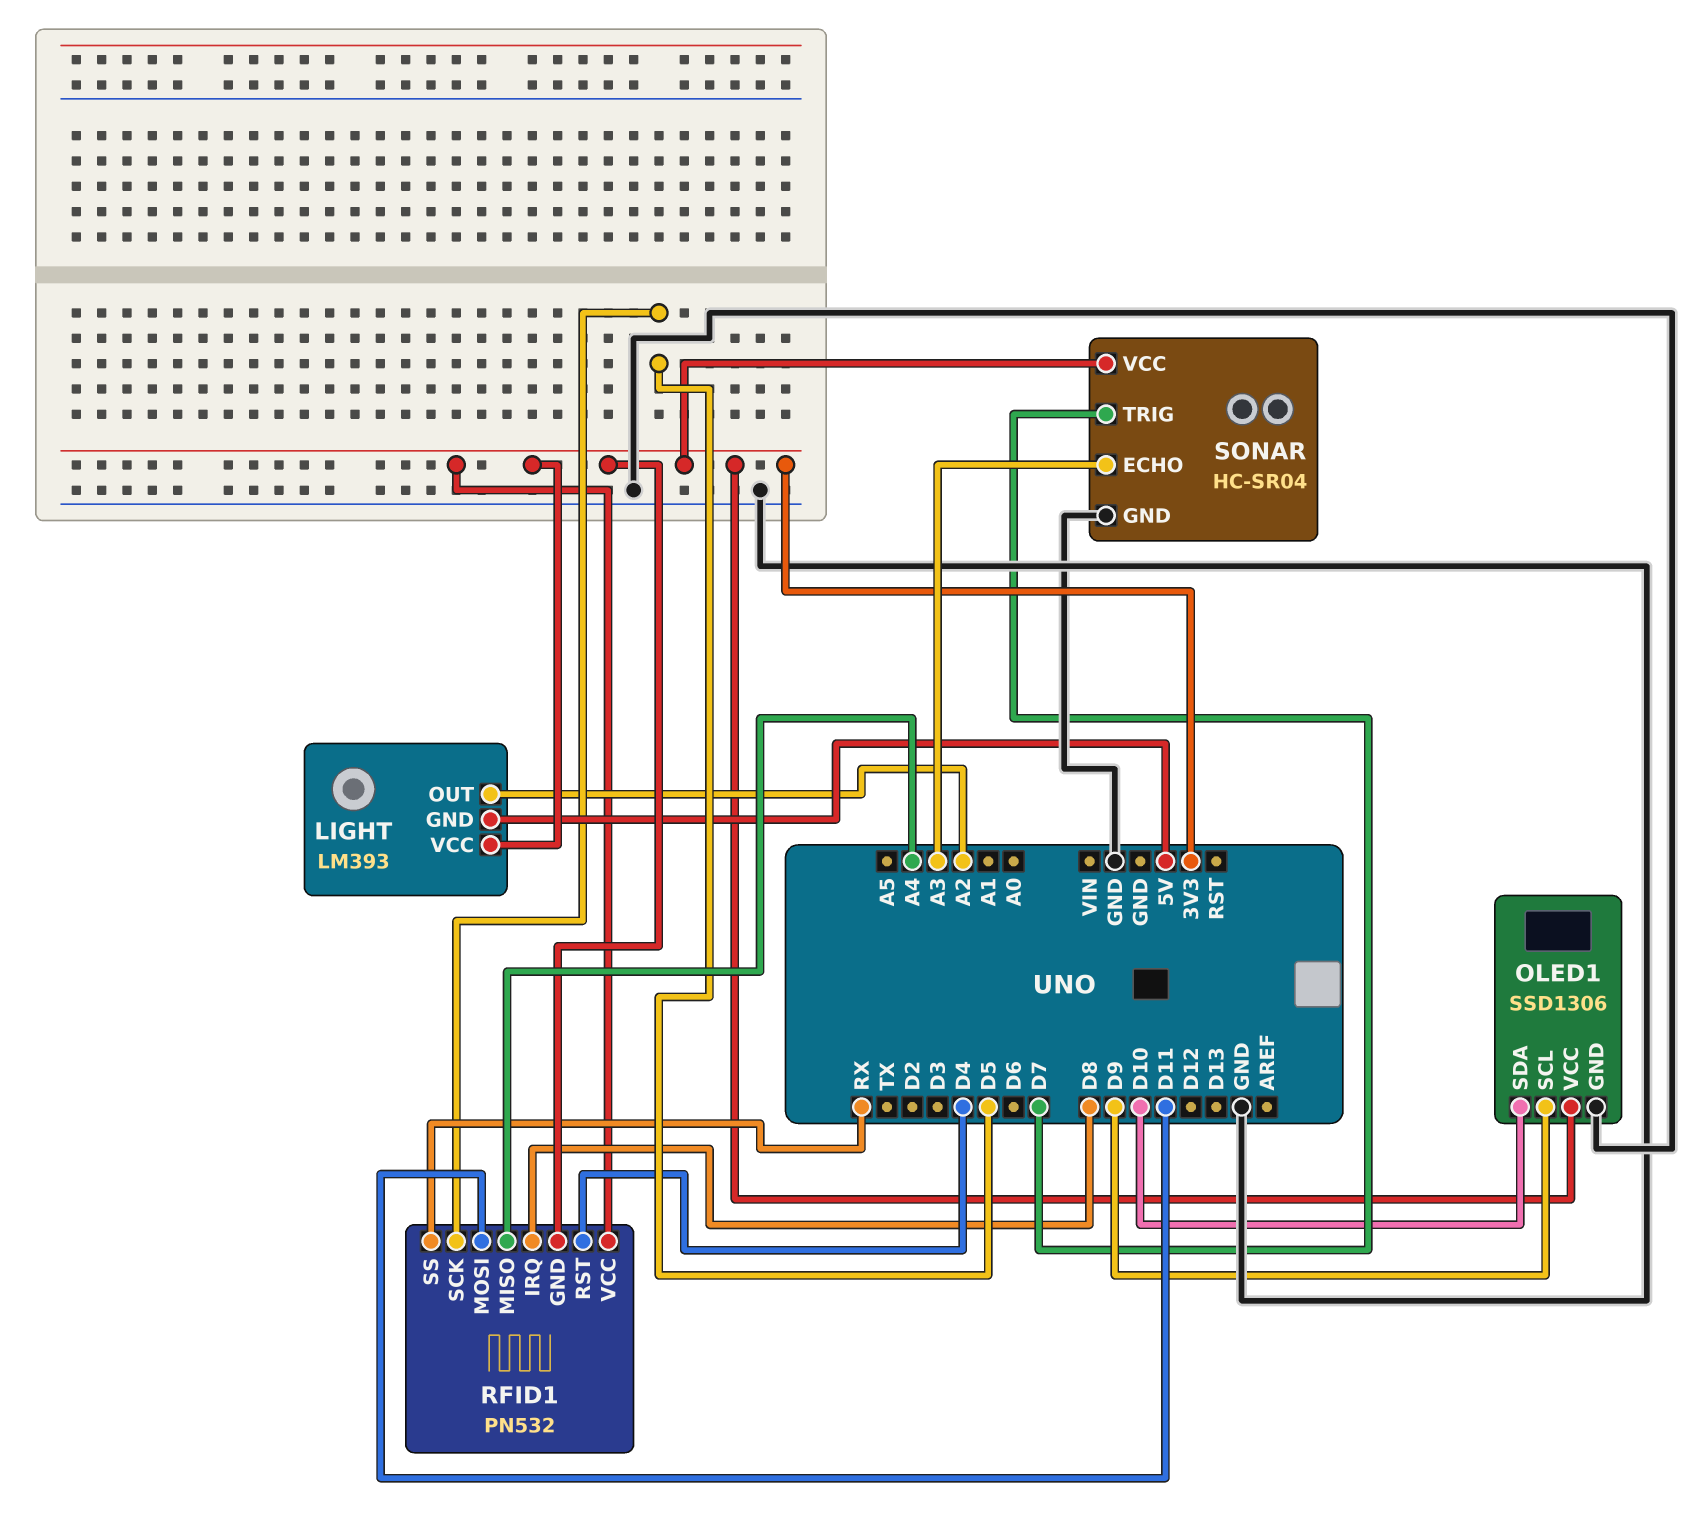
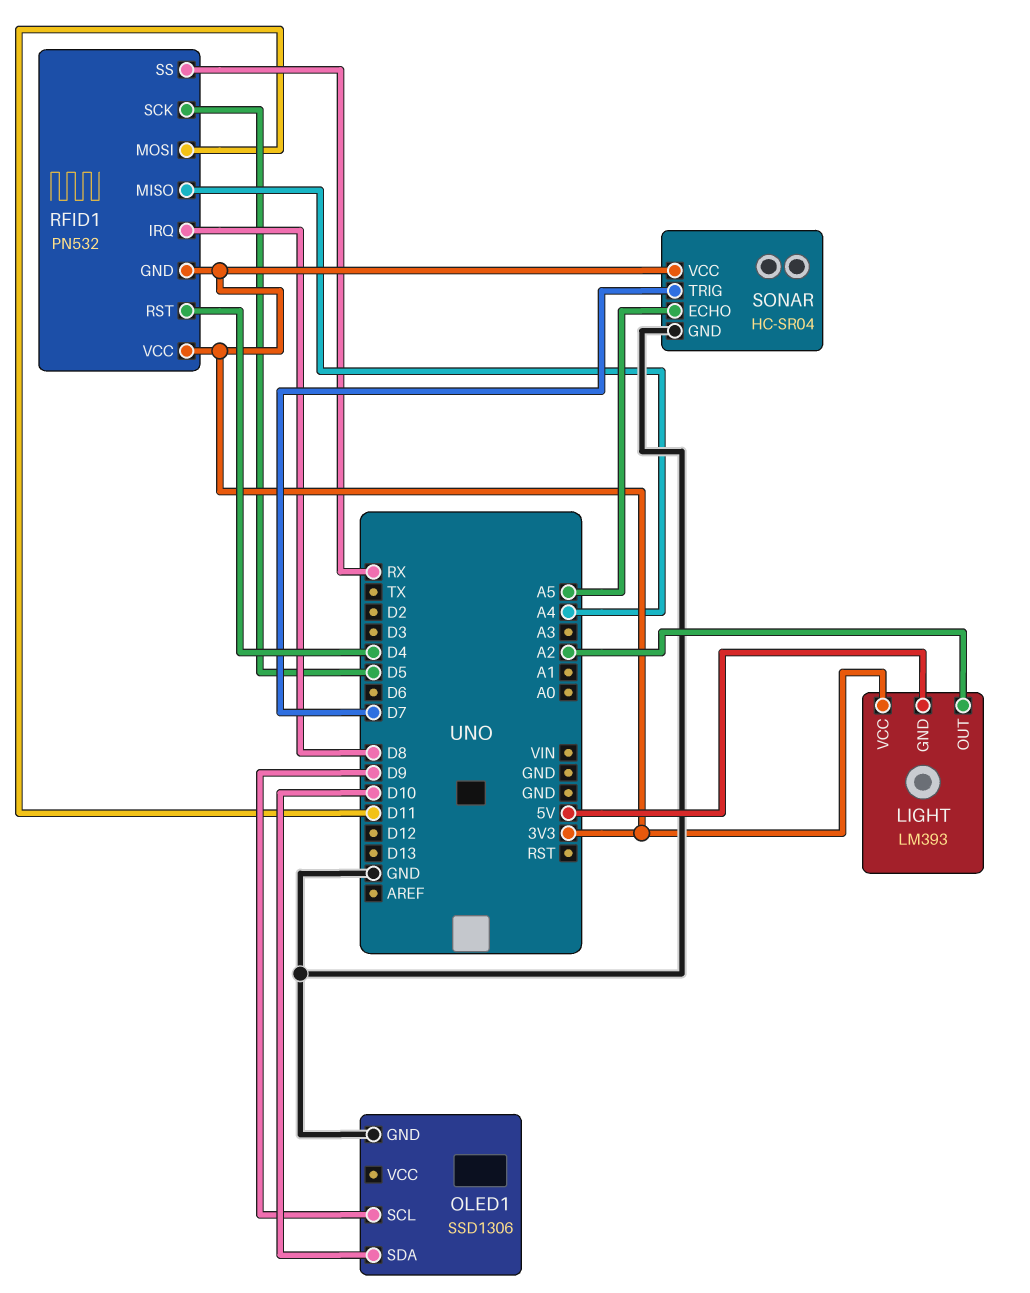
OLED1 pin VCC: 3V3 -> none
SONAR pin ECHO: A3 -> A5

